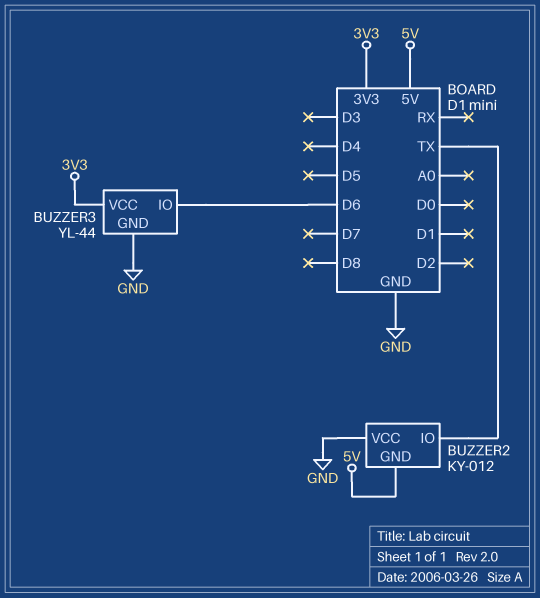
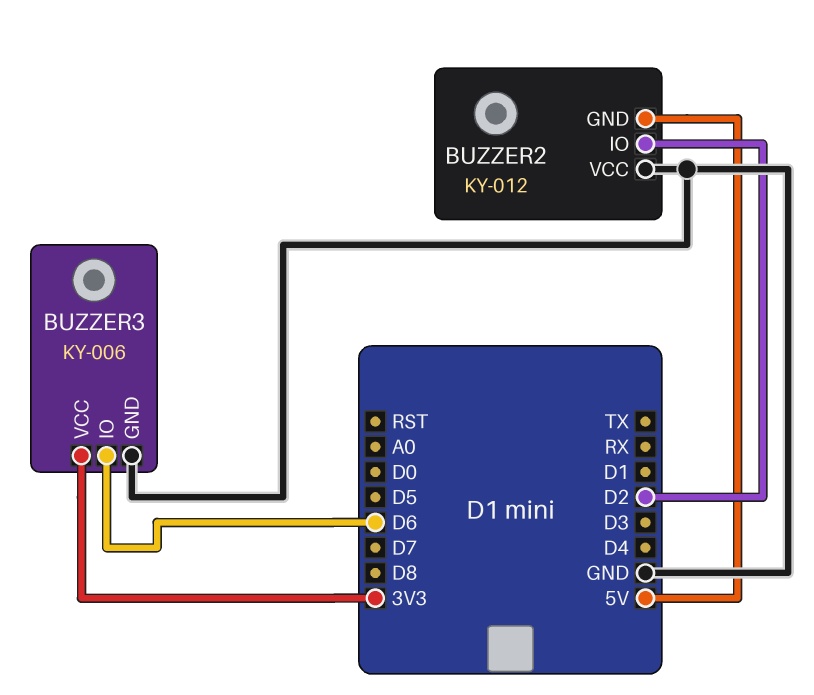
BUZZER2 pin IO: TX -> D2
BUZZER3: YL-44 -> KY-006

